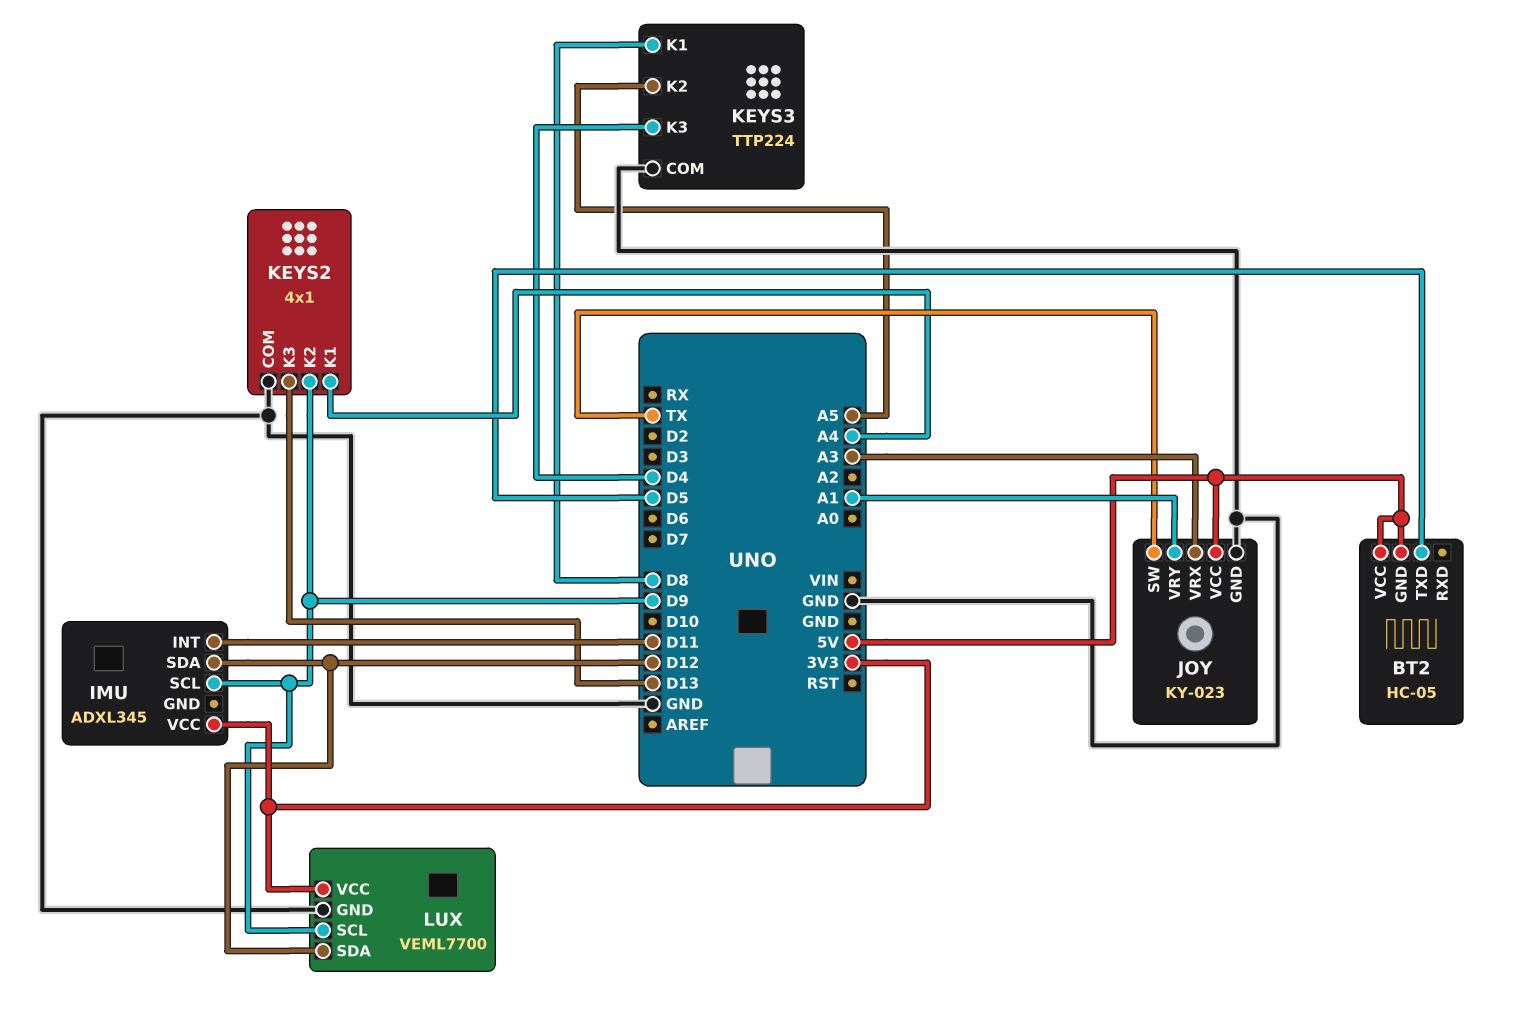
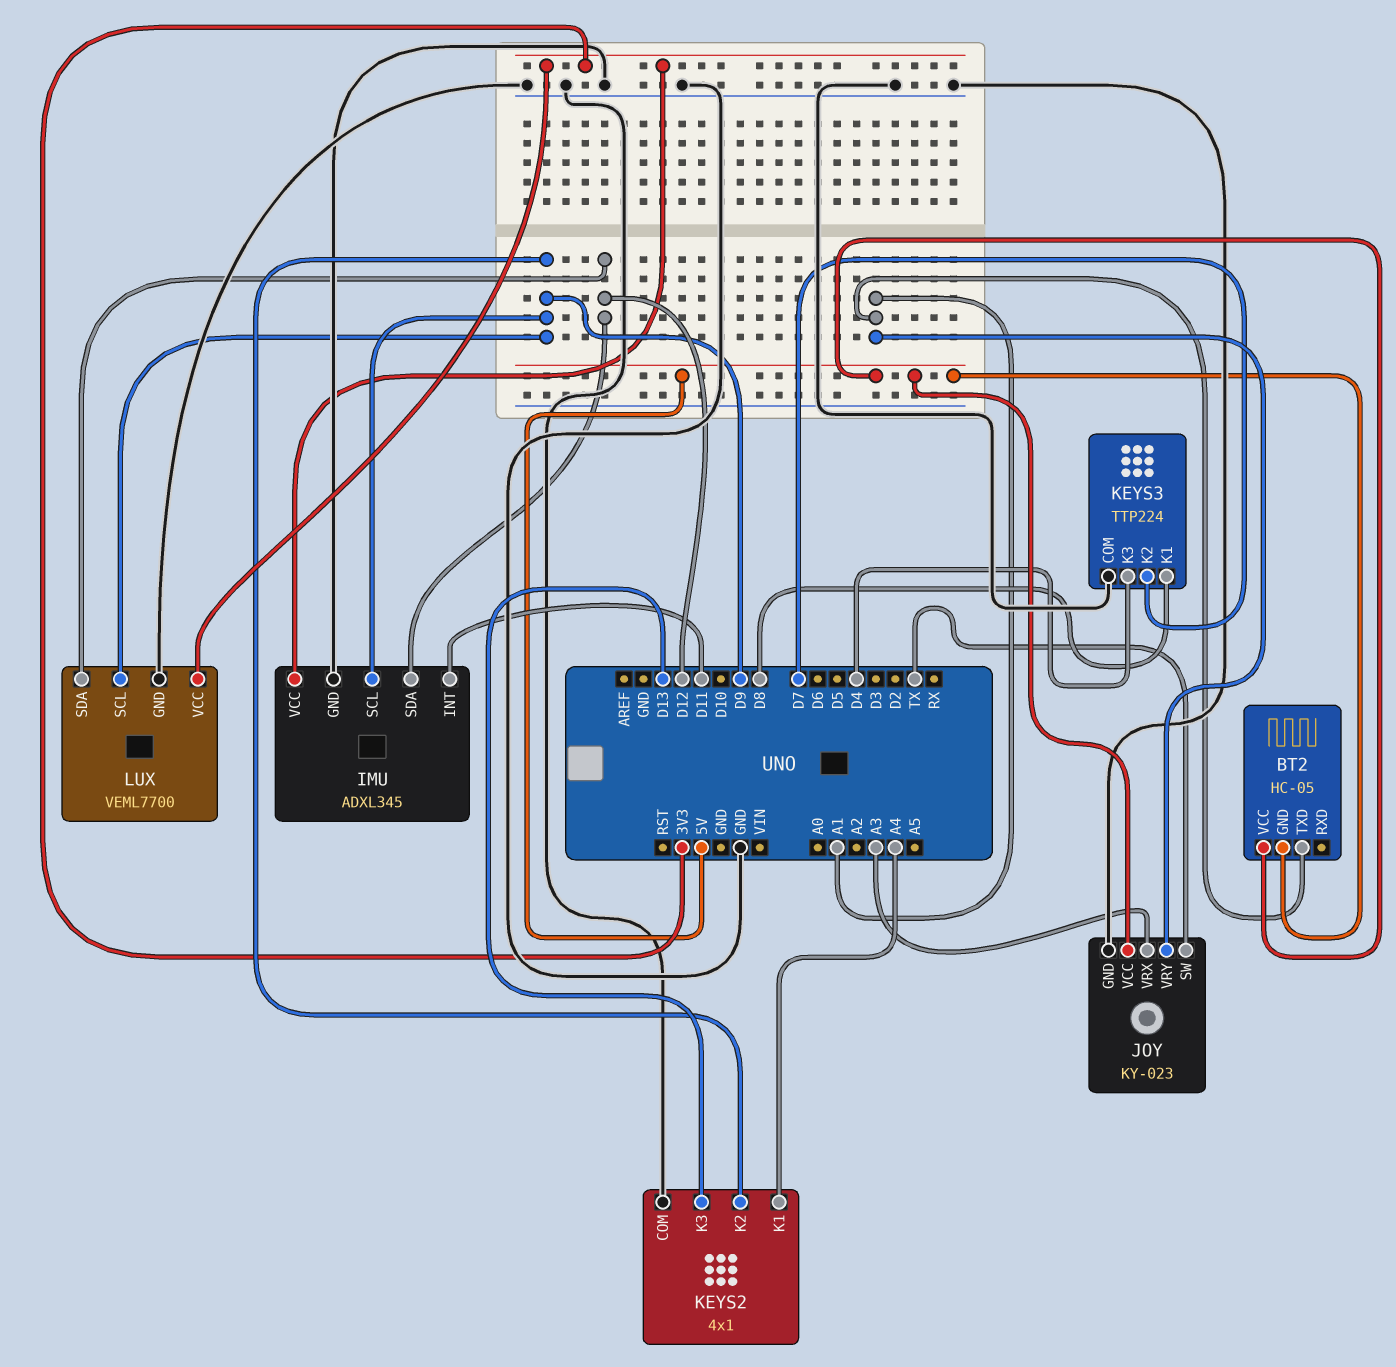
BT2 pin TXD: D5 -> A1
IMU pin GND: none -> GND
KEYS3 pin K2: A5 -> D7

